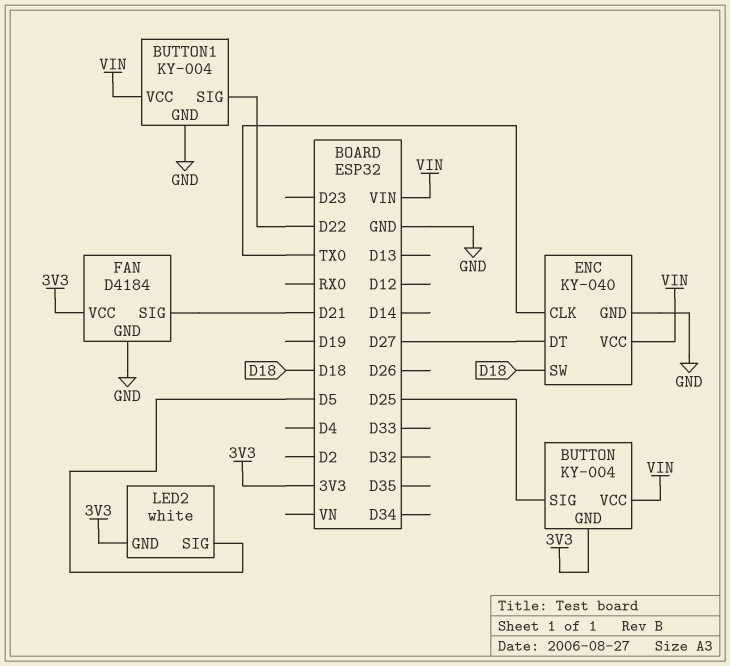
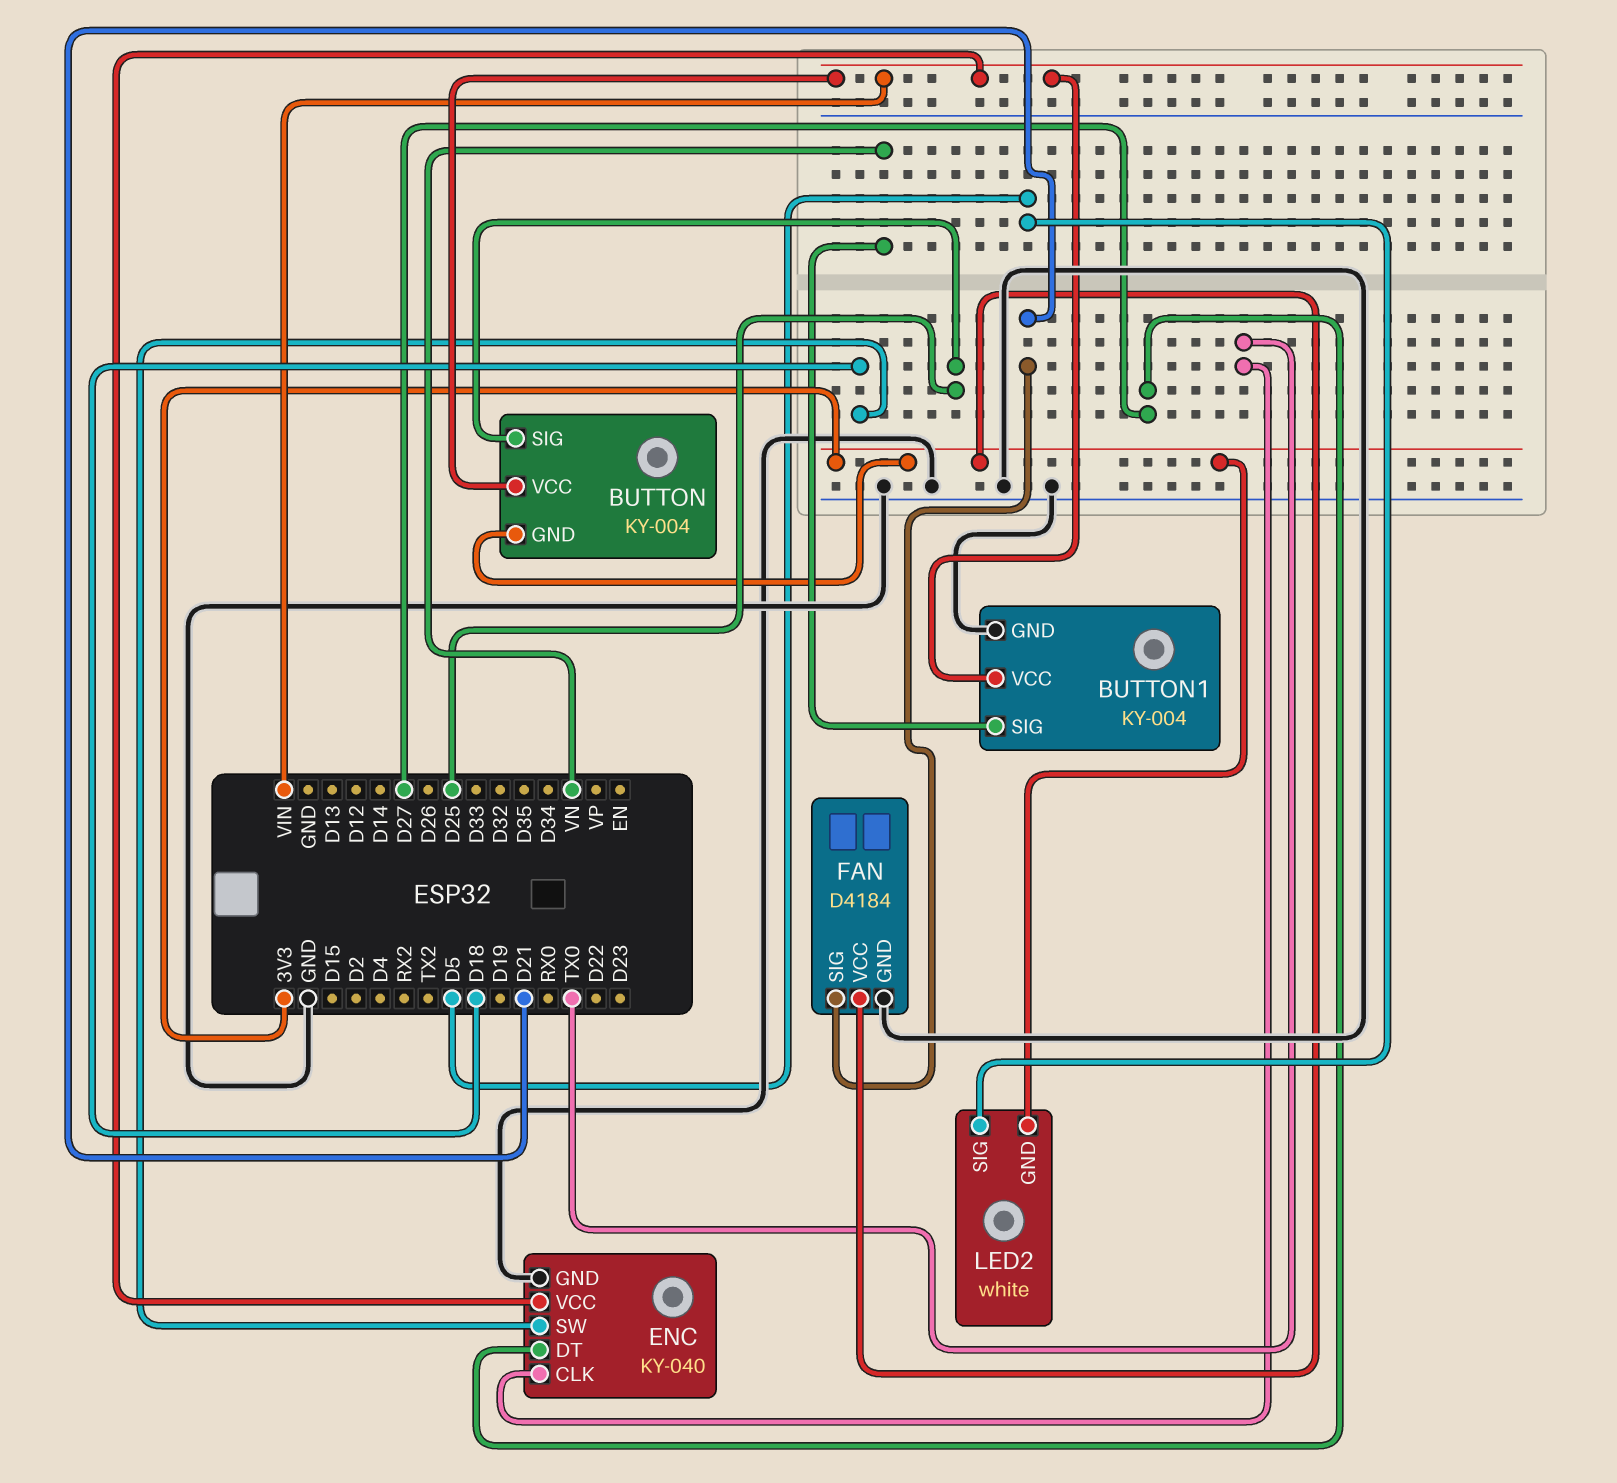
BUTTON1 pin SIG: D22 -> VN

